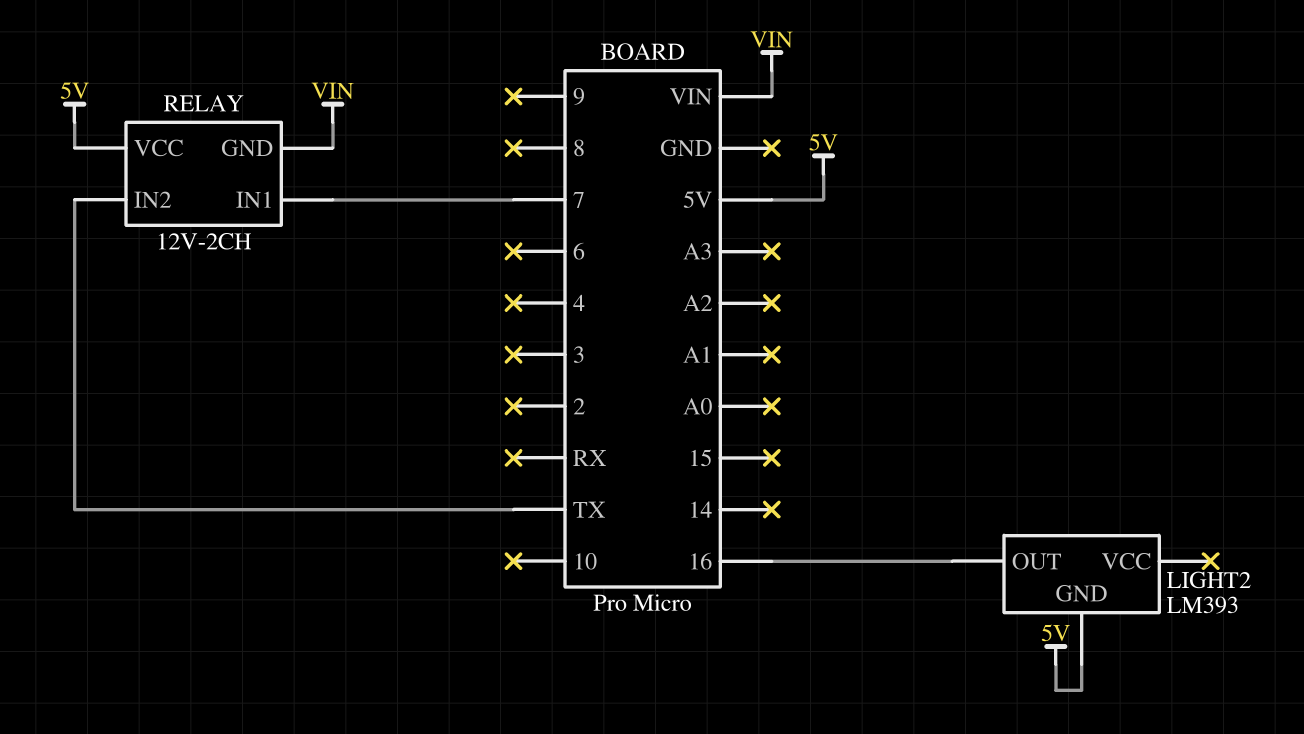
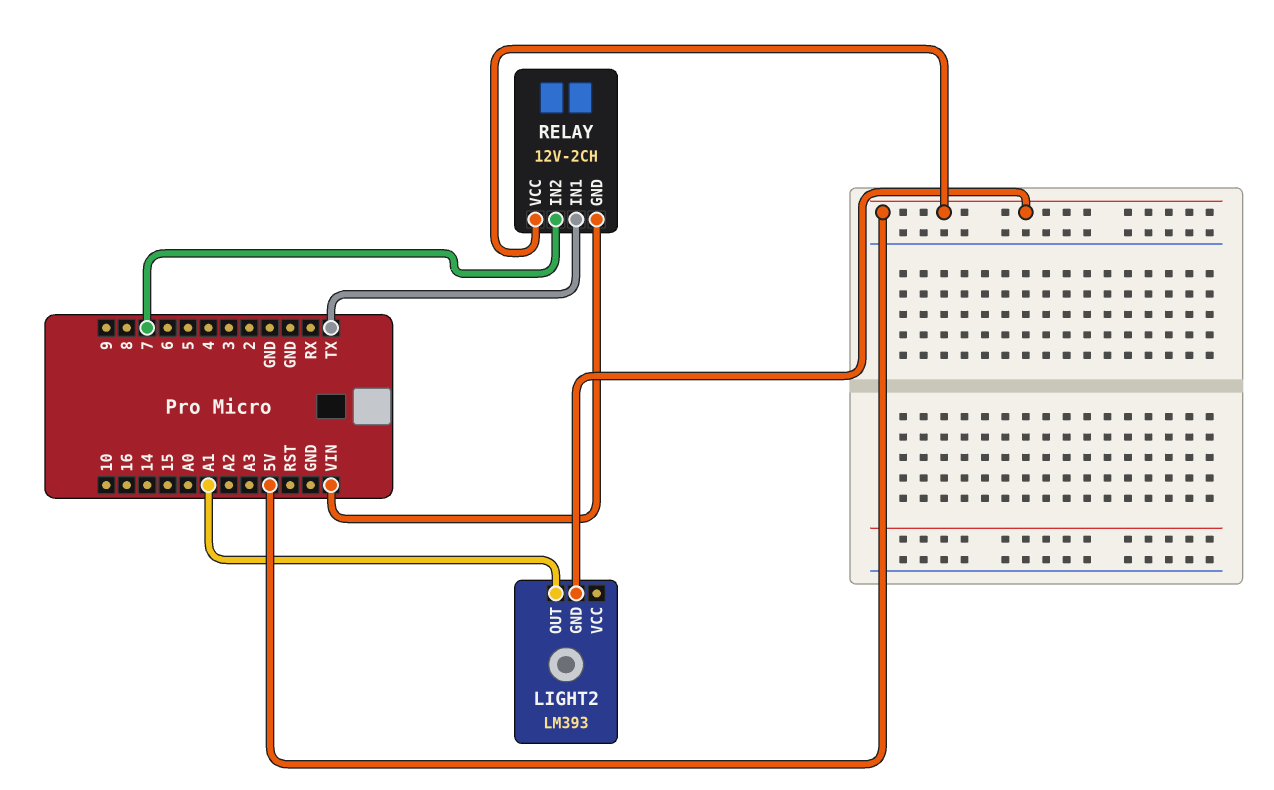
LIGHT2 pin OUT: 16 -> A1
RELAY pin IN1: 7 -> TX
RELAY pin IN2: TX -> 7

